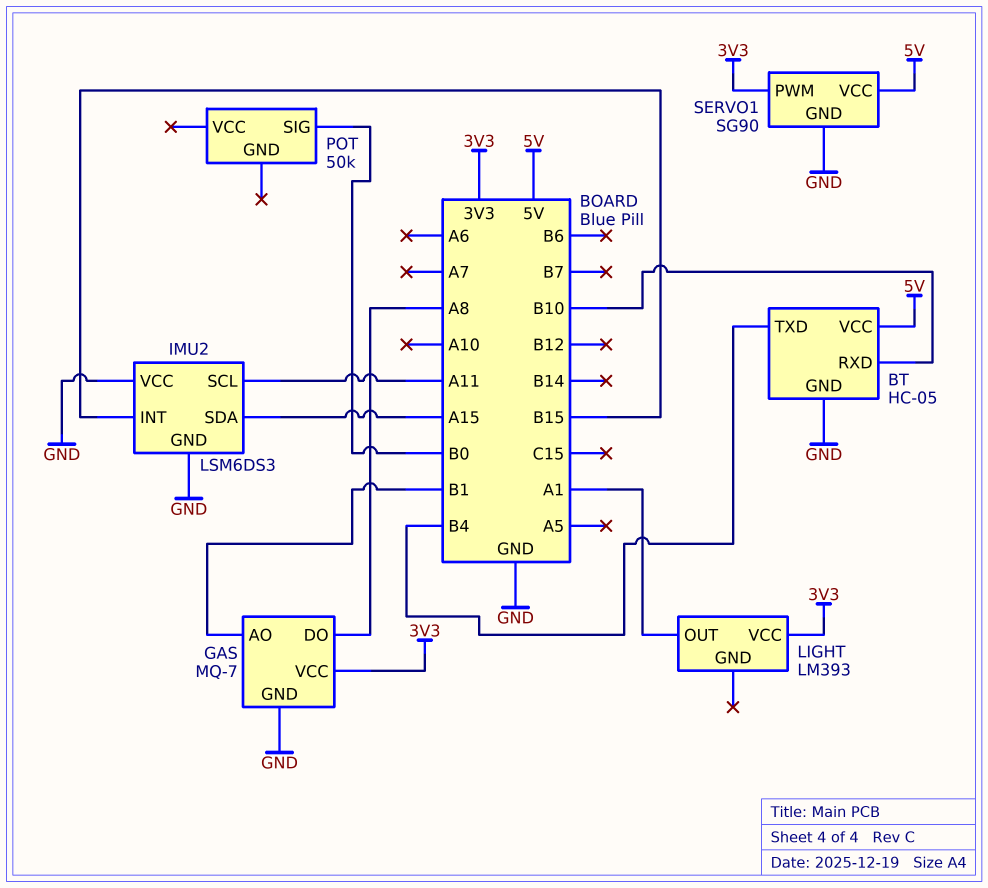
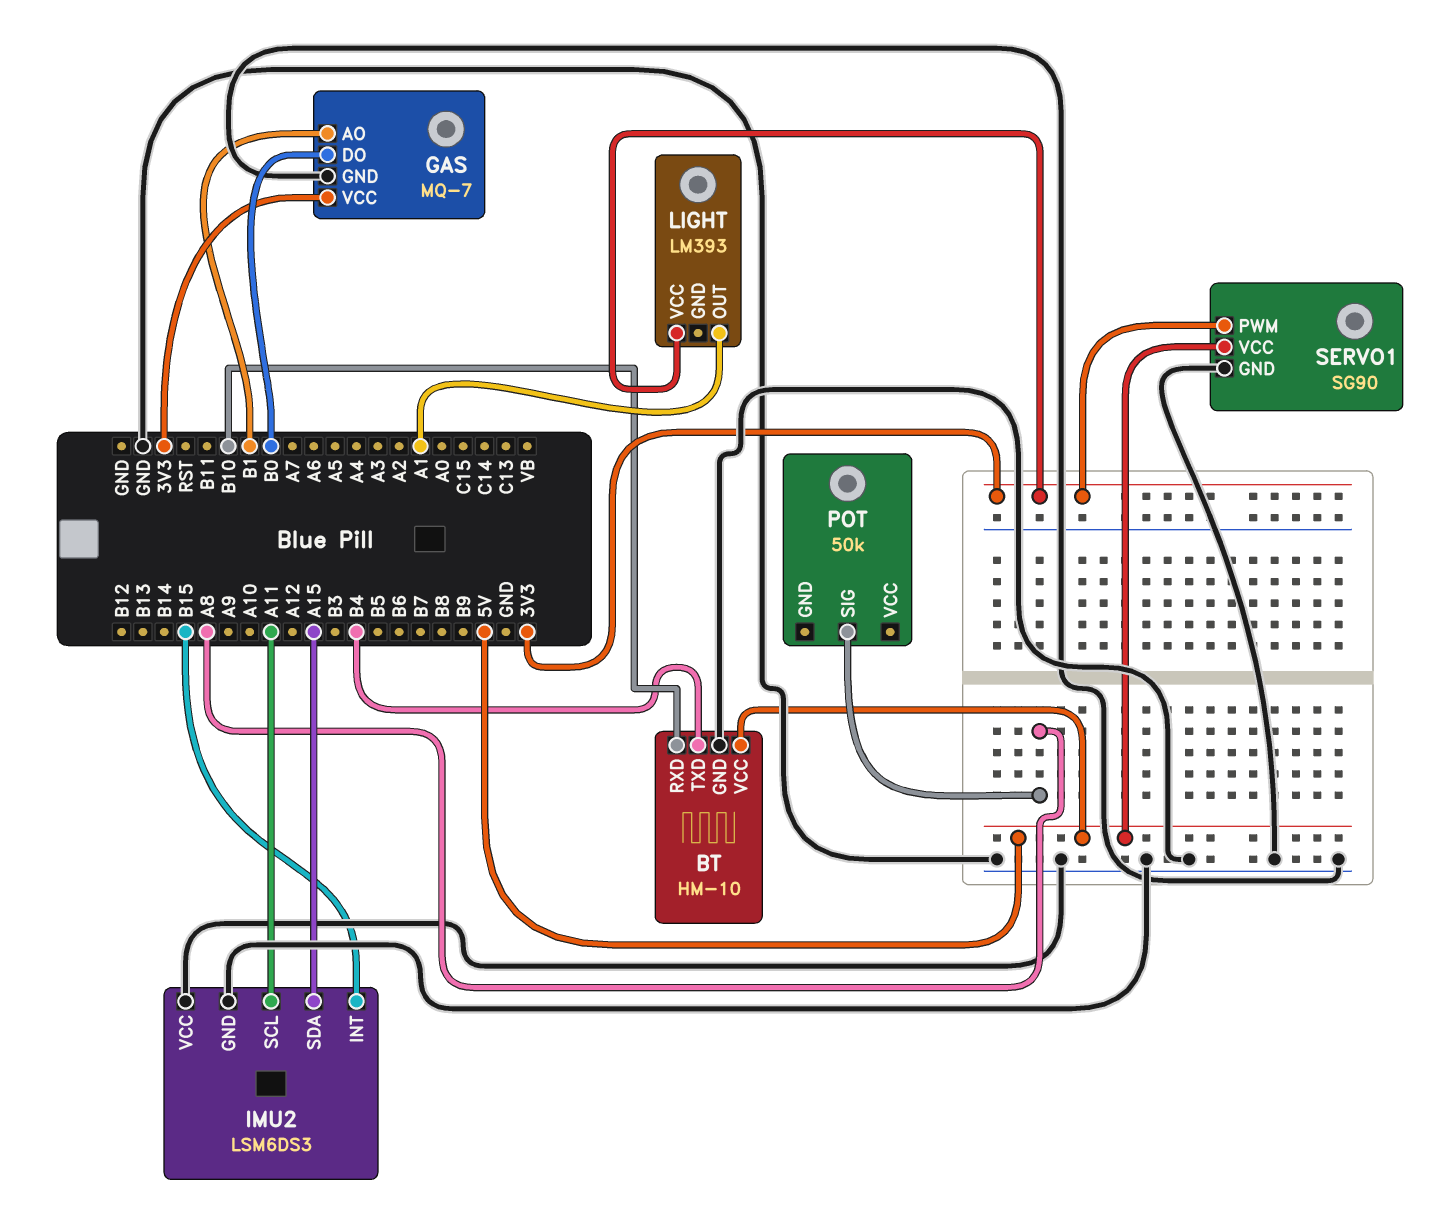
BT: HC-05 -> HM-10
GAS pin DO: A8 -> B0
POT pin SIG: B0 -> A8

